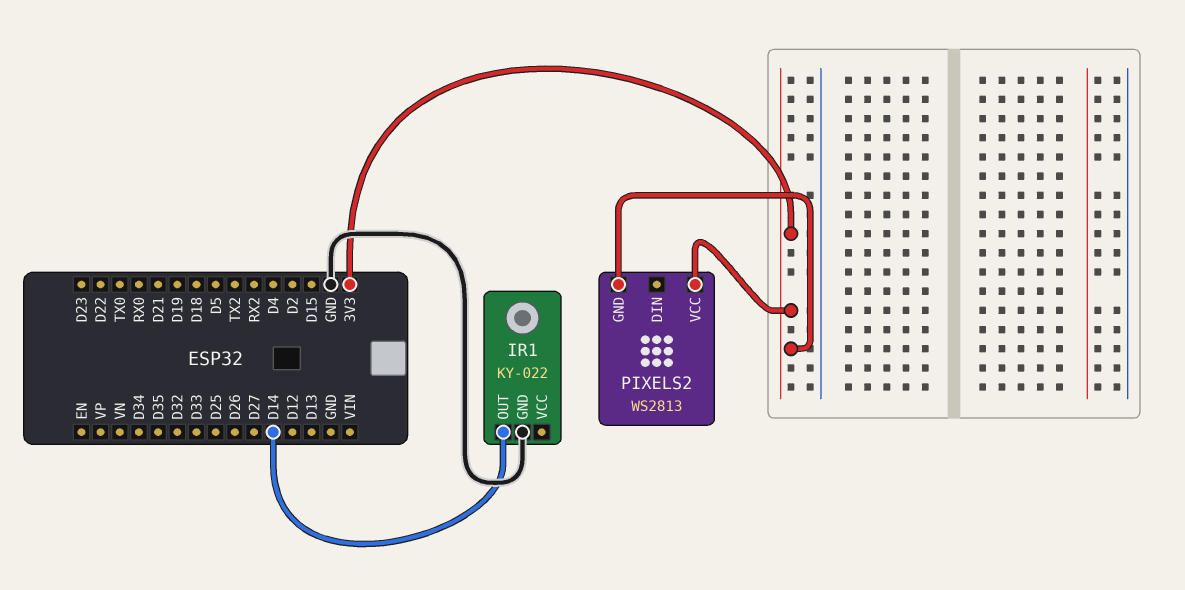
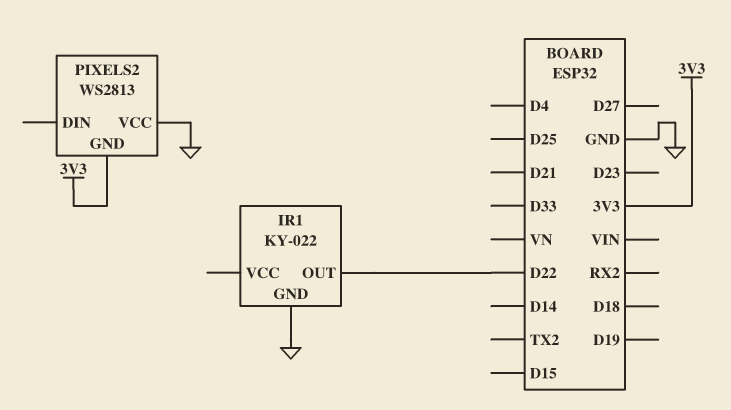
IR1 pin OUT: D14 -> D22
PIXELS2 pin VCC: 3V3 -> GND

